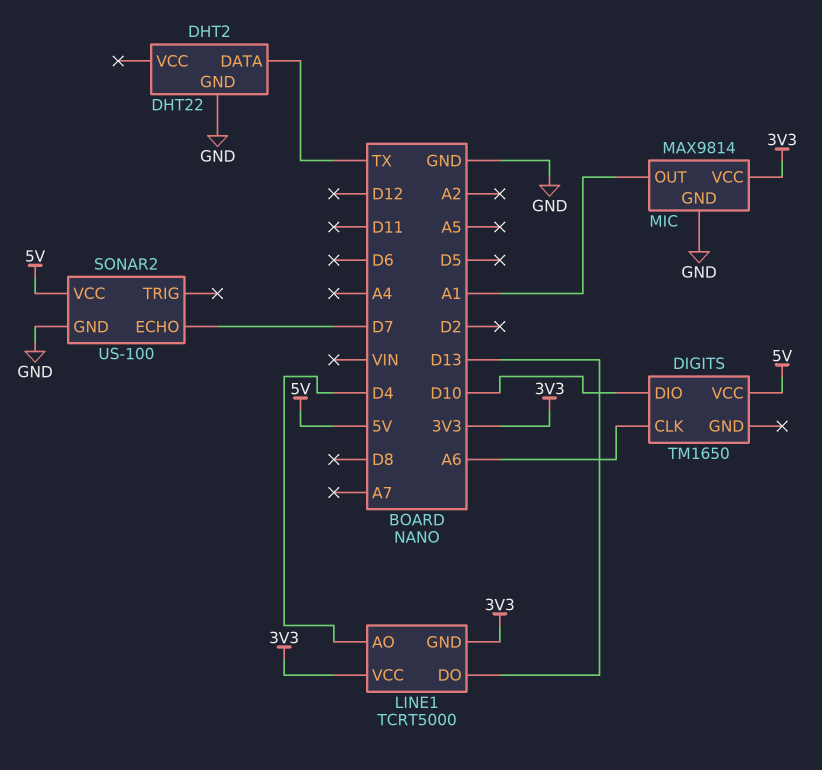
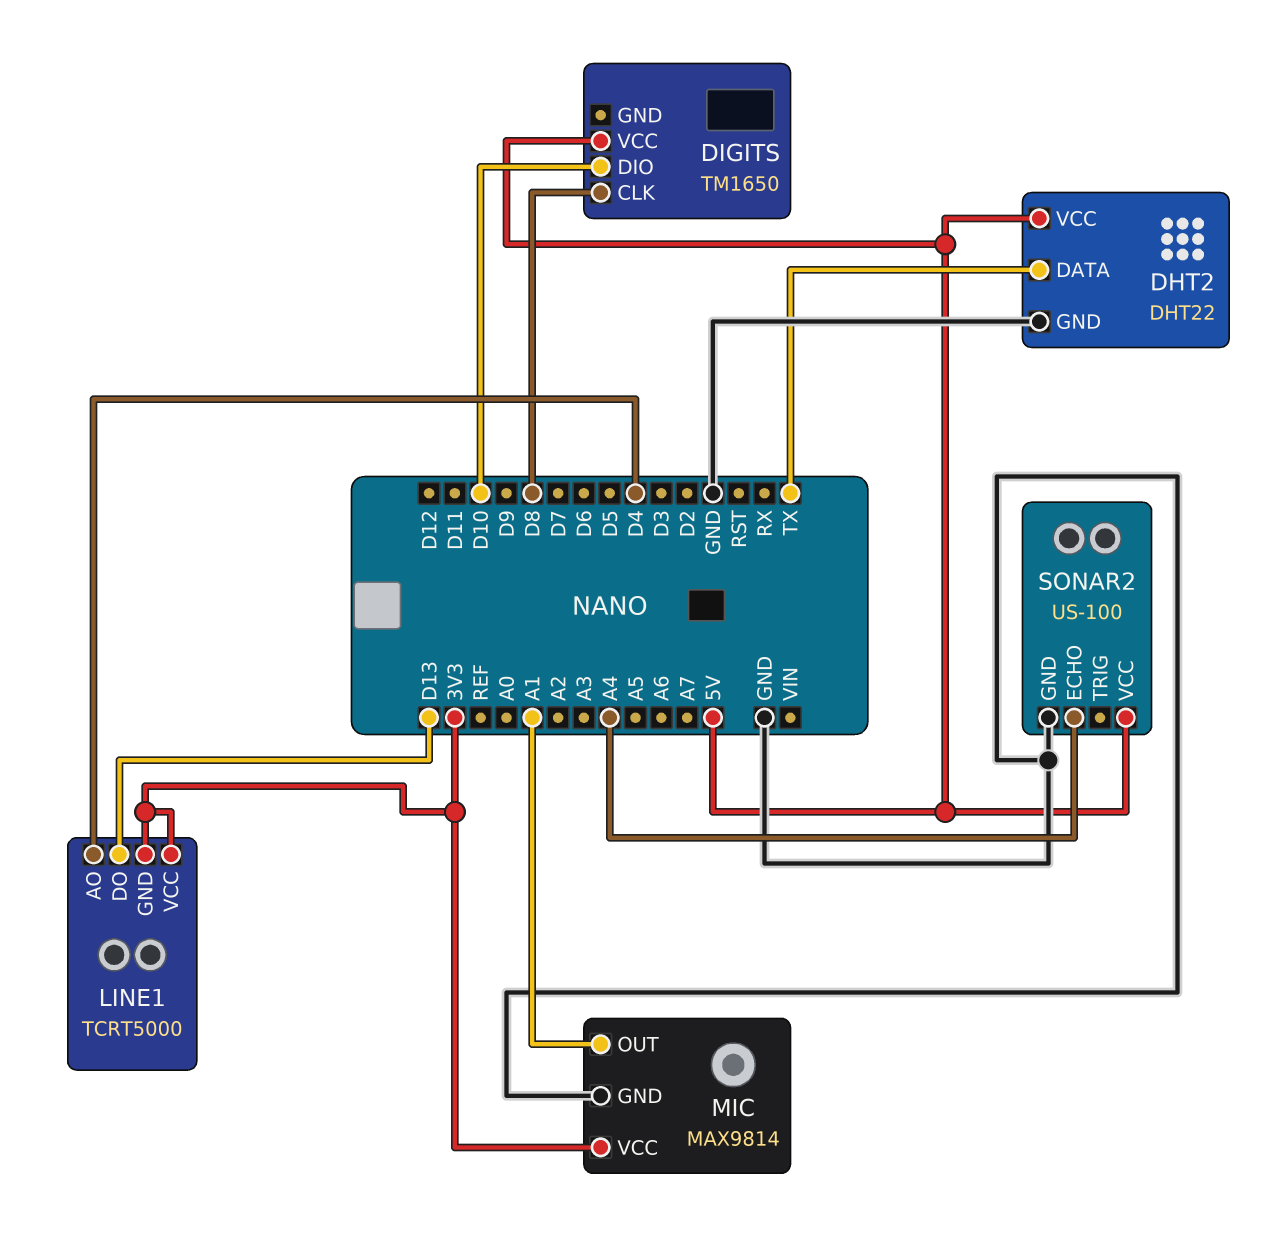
DHT2 pin VCC: none -> 5V
DIGITS pin CLK: A6 -> D8
SONAR2 pin ECHO: D7 -> A4

